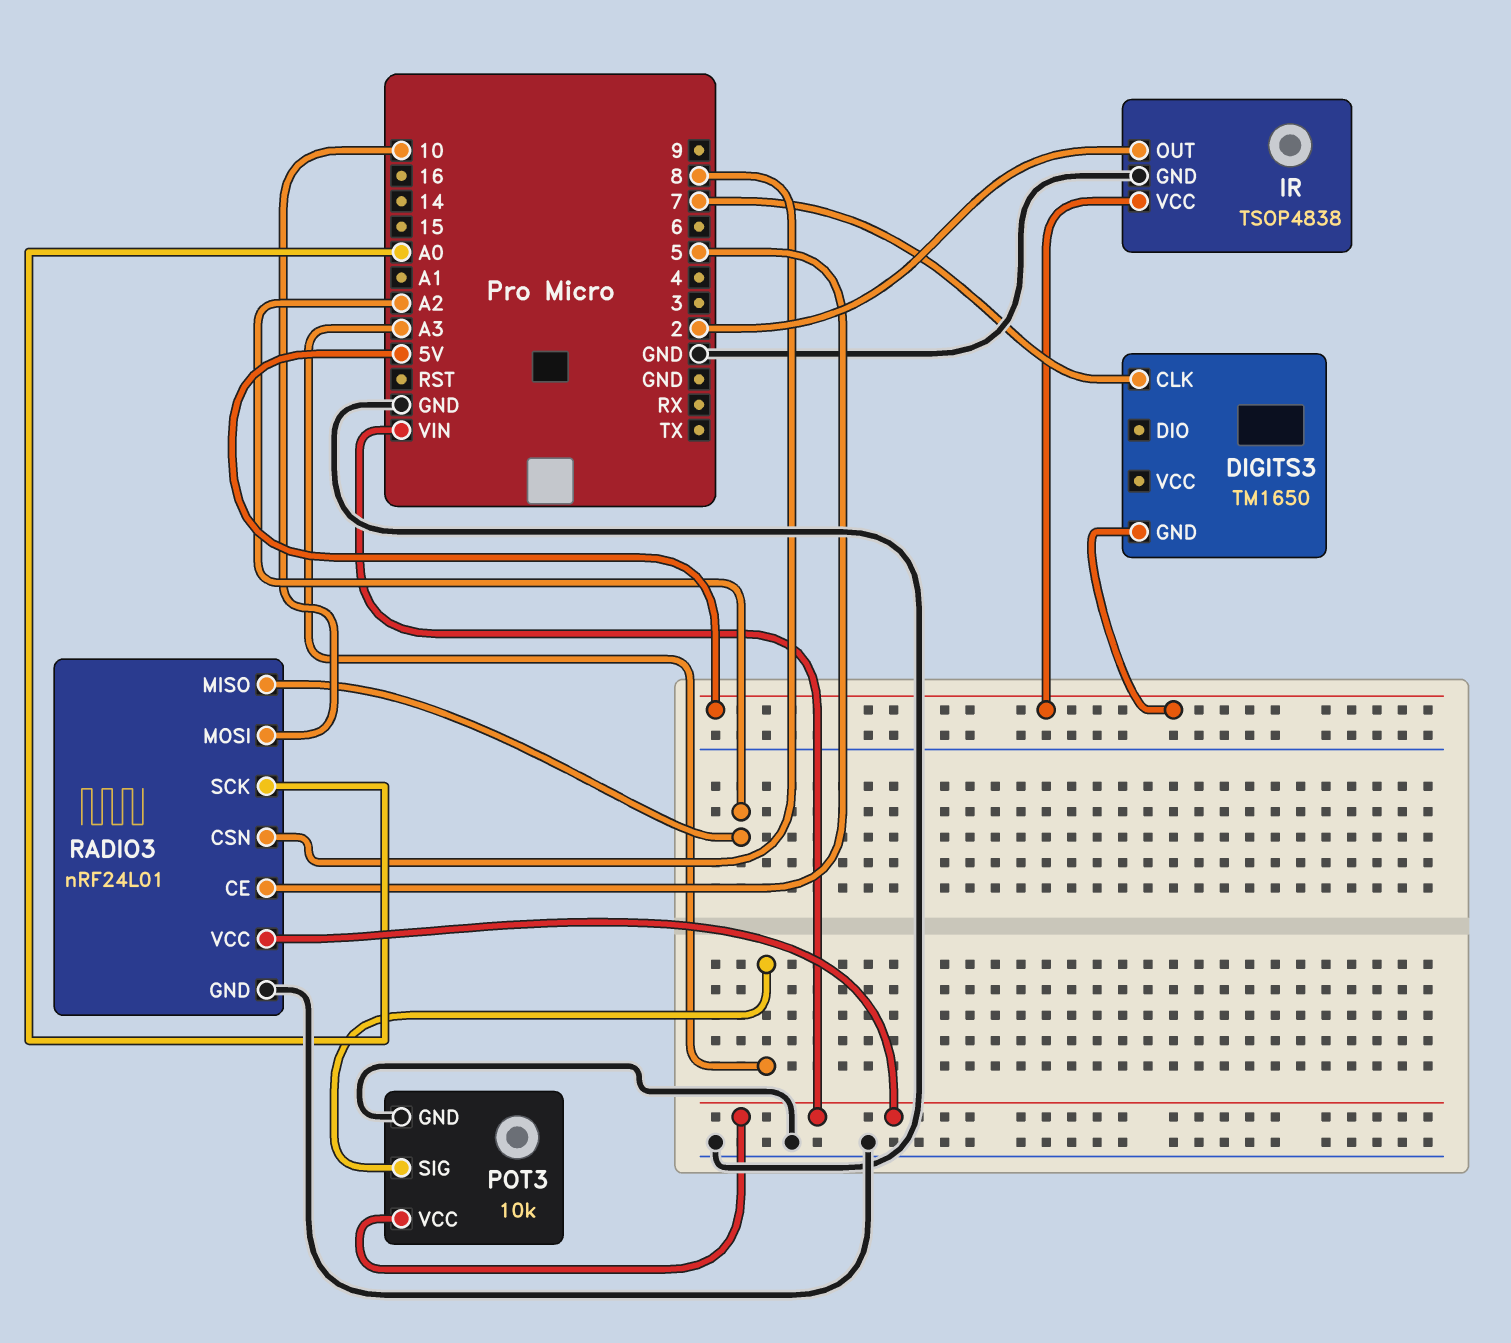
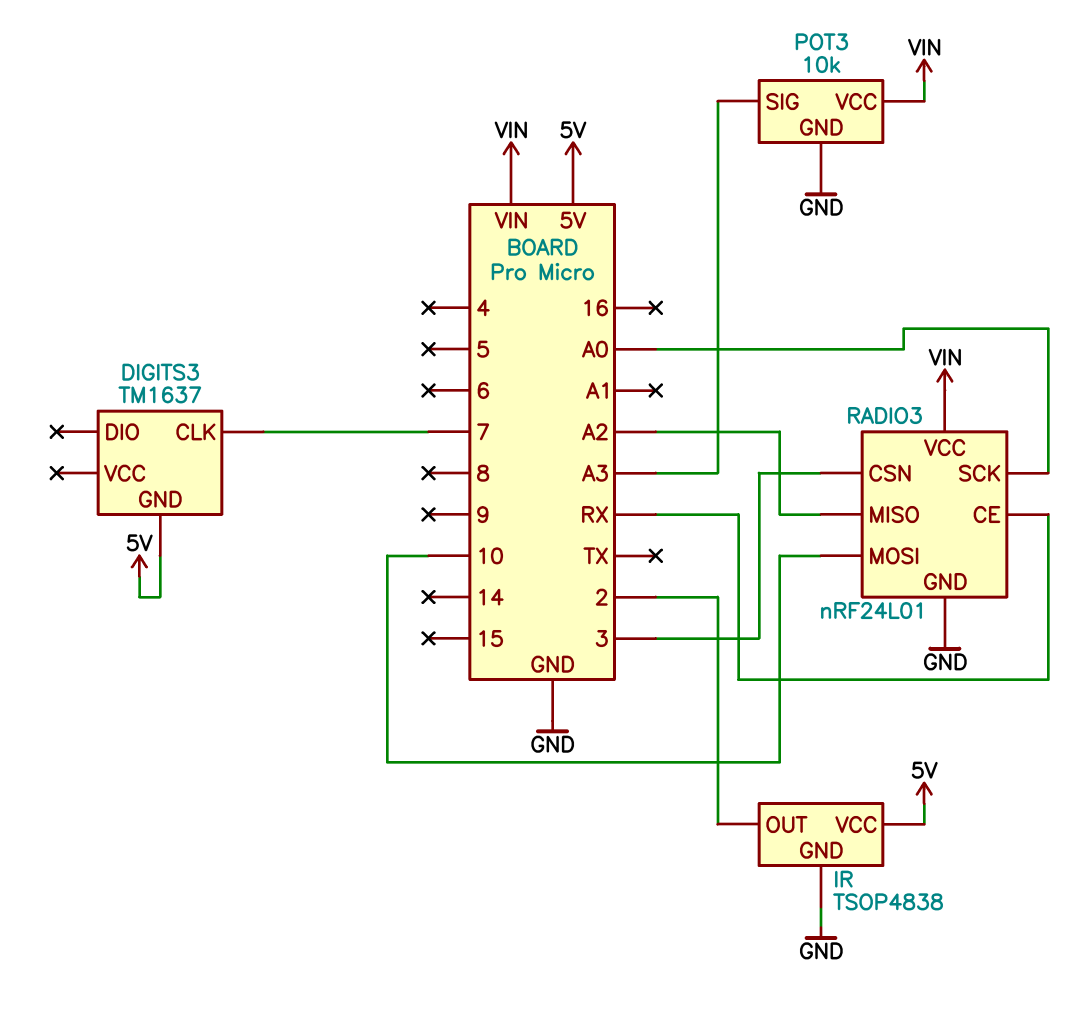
DIGITS3: TM1650 -> TM1637
RADIO3 pin CE: 5 -> RX
RADIO3 pin CSN: 8 -> 3

